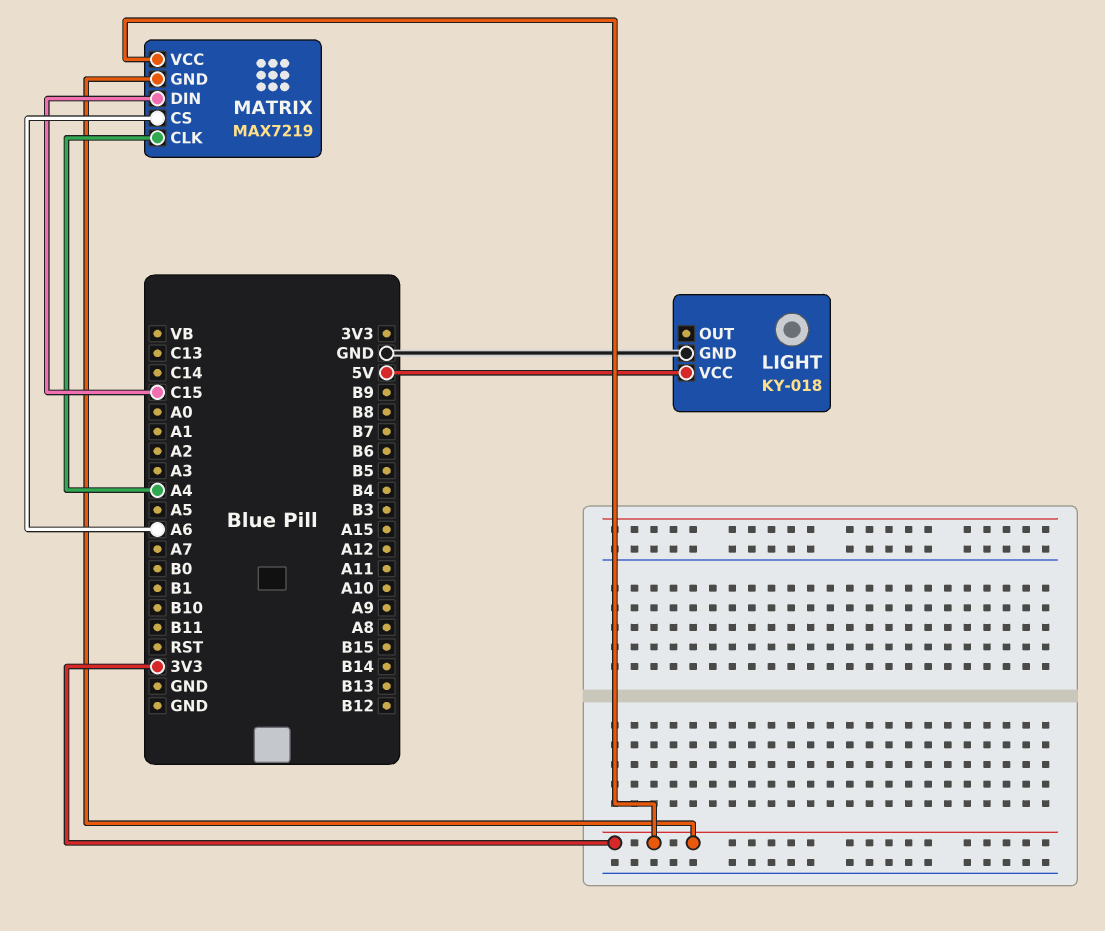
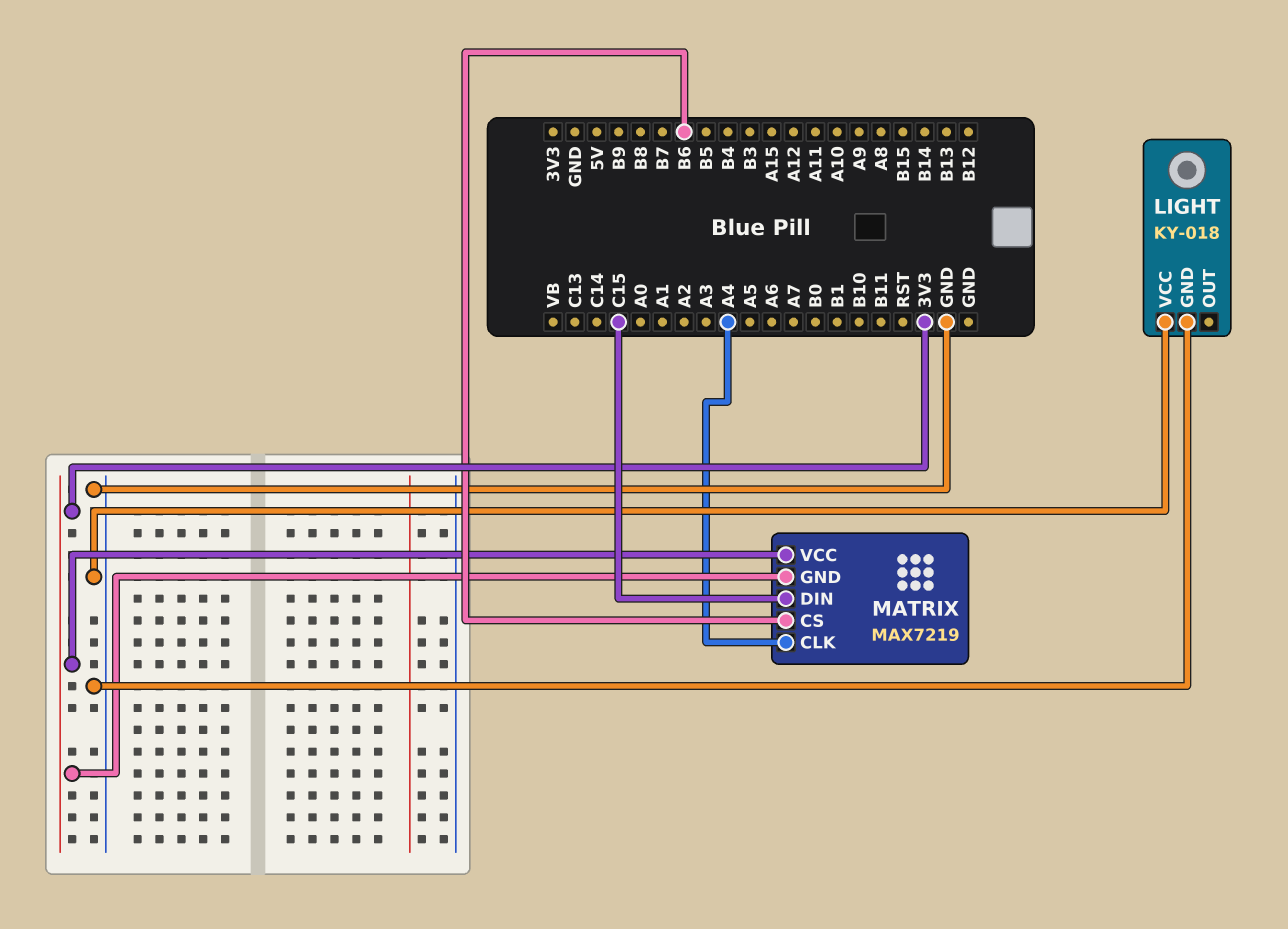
LIGHT pin VCC: 5V -> GND
MATRIX pin CS: A6 -> B6

